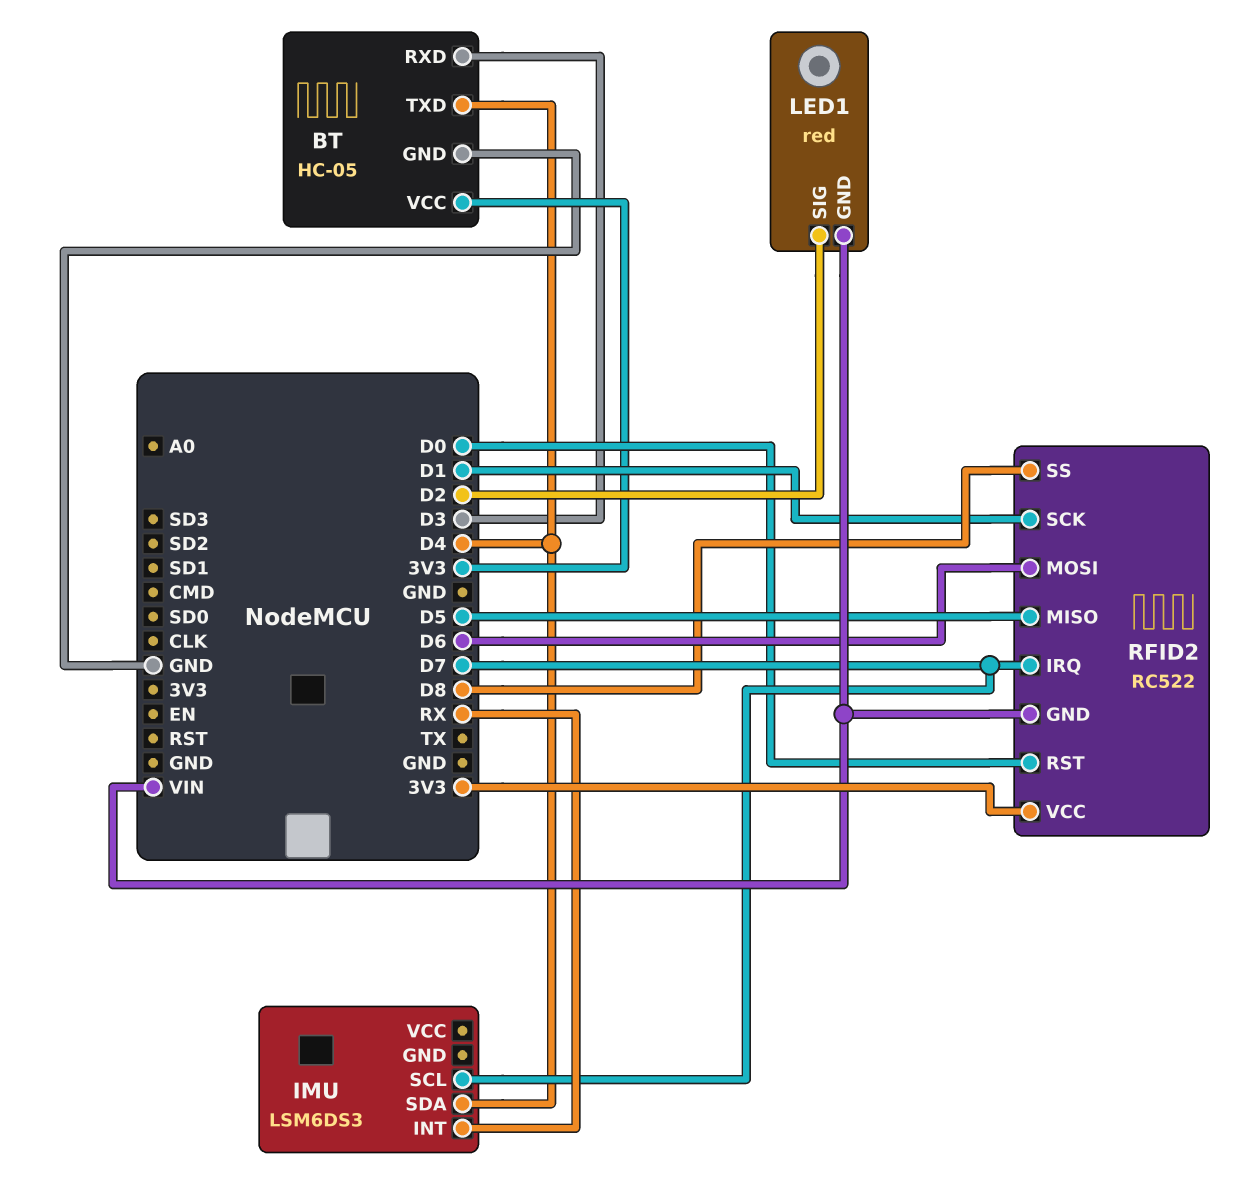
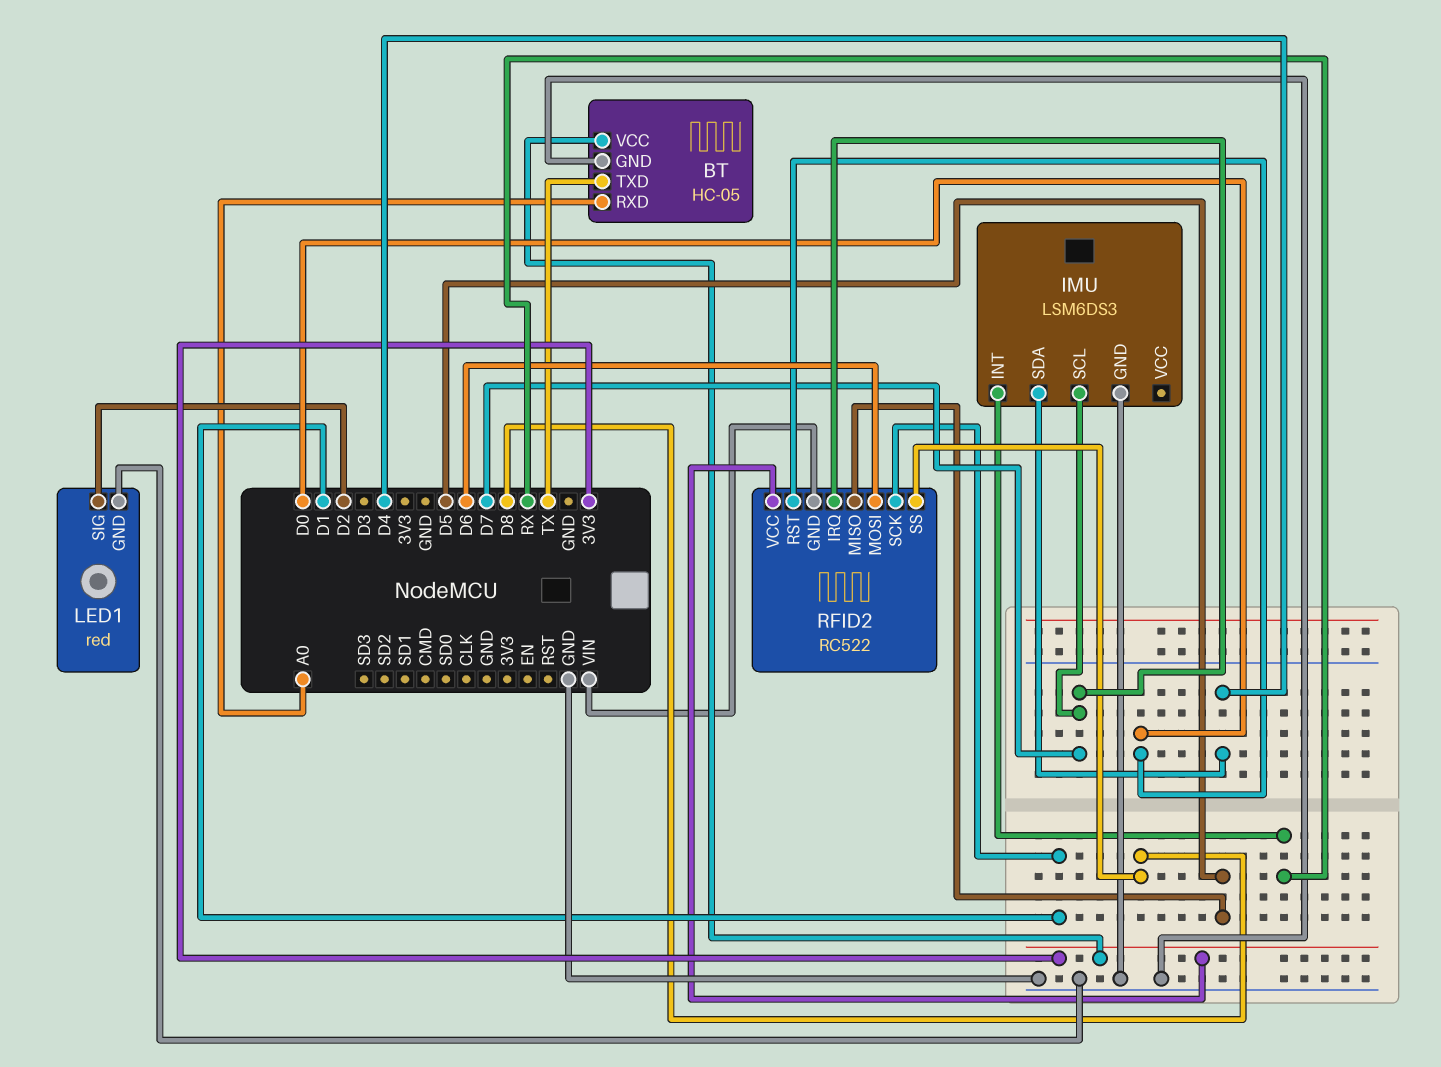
BT pin RXD: D3 -> A0
BT pin TXD: D4 -> TX
IMU pin GND: none -> GND
LED1 pin GND: VIN -> GND

